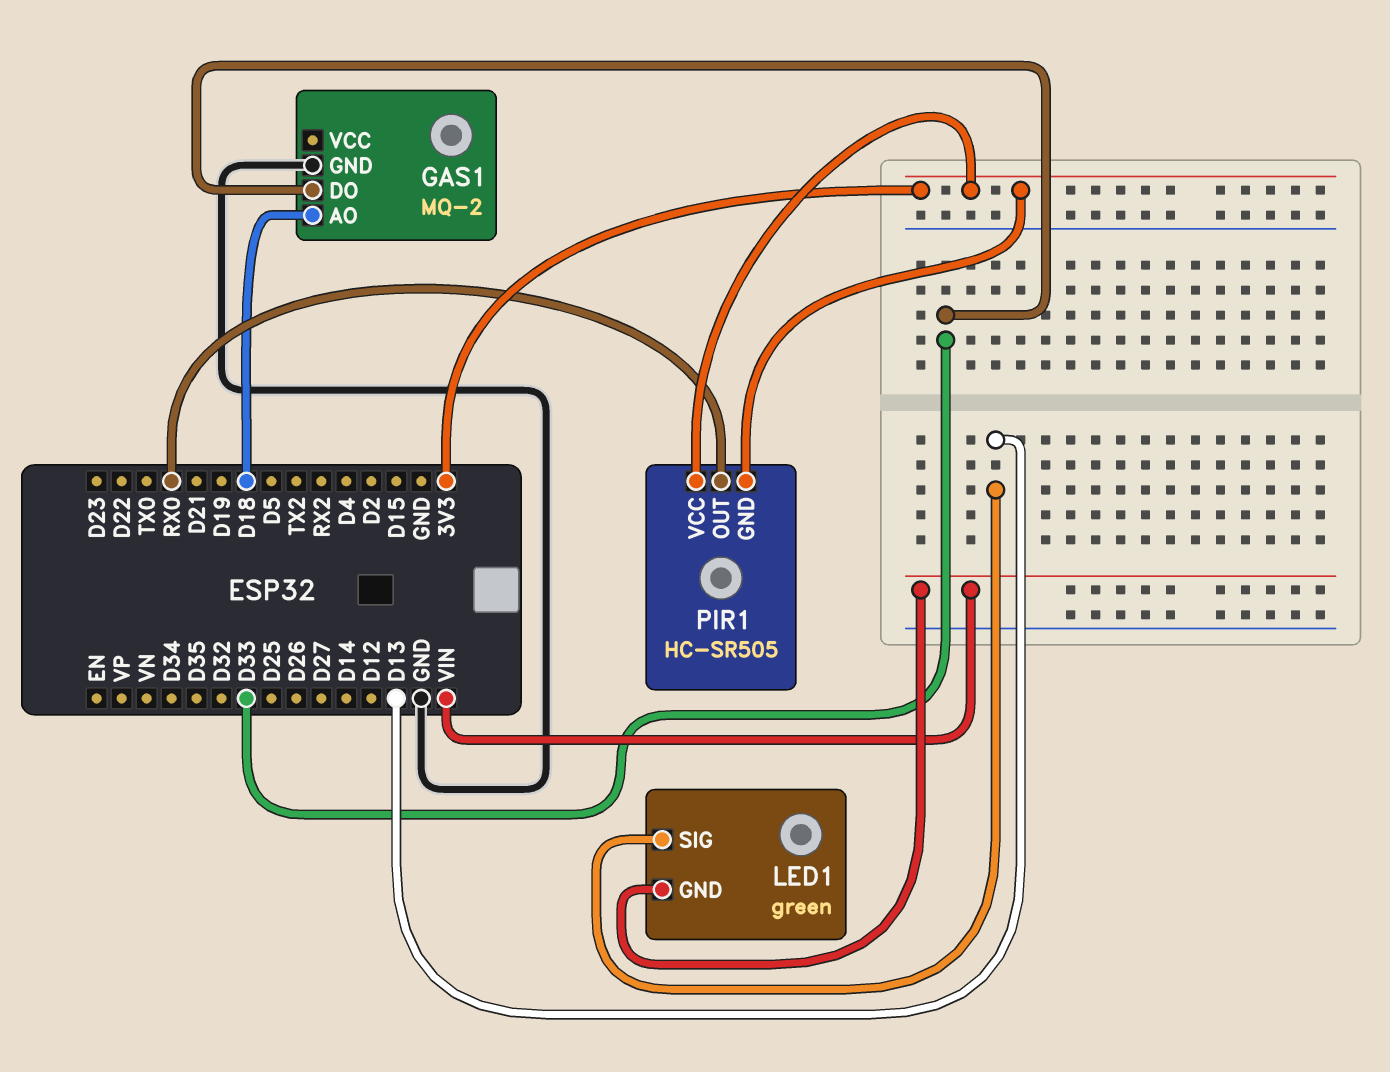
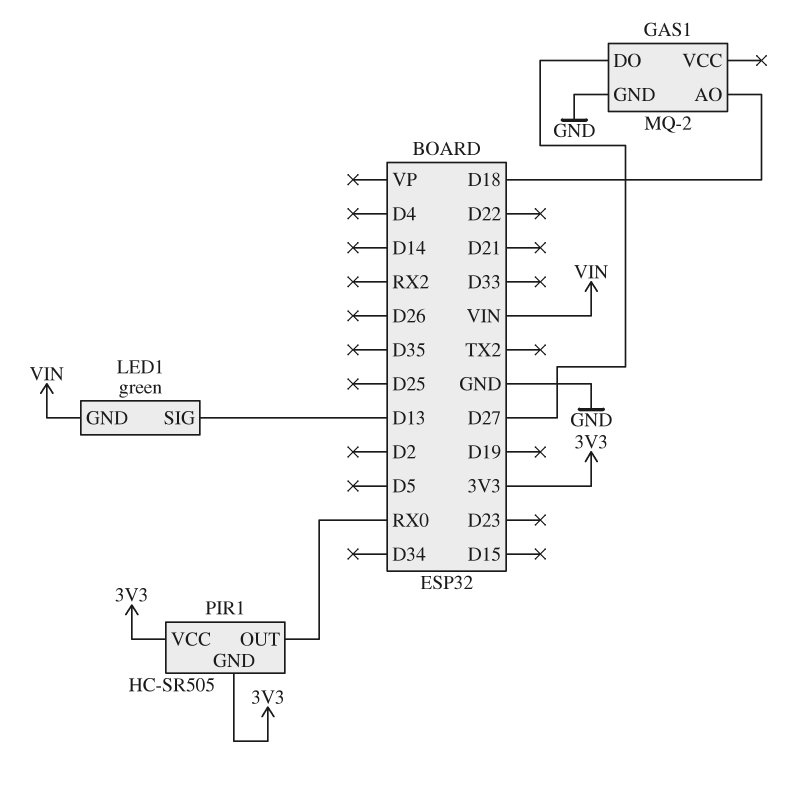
GAS1 pin DO: D33 -> D27

